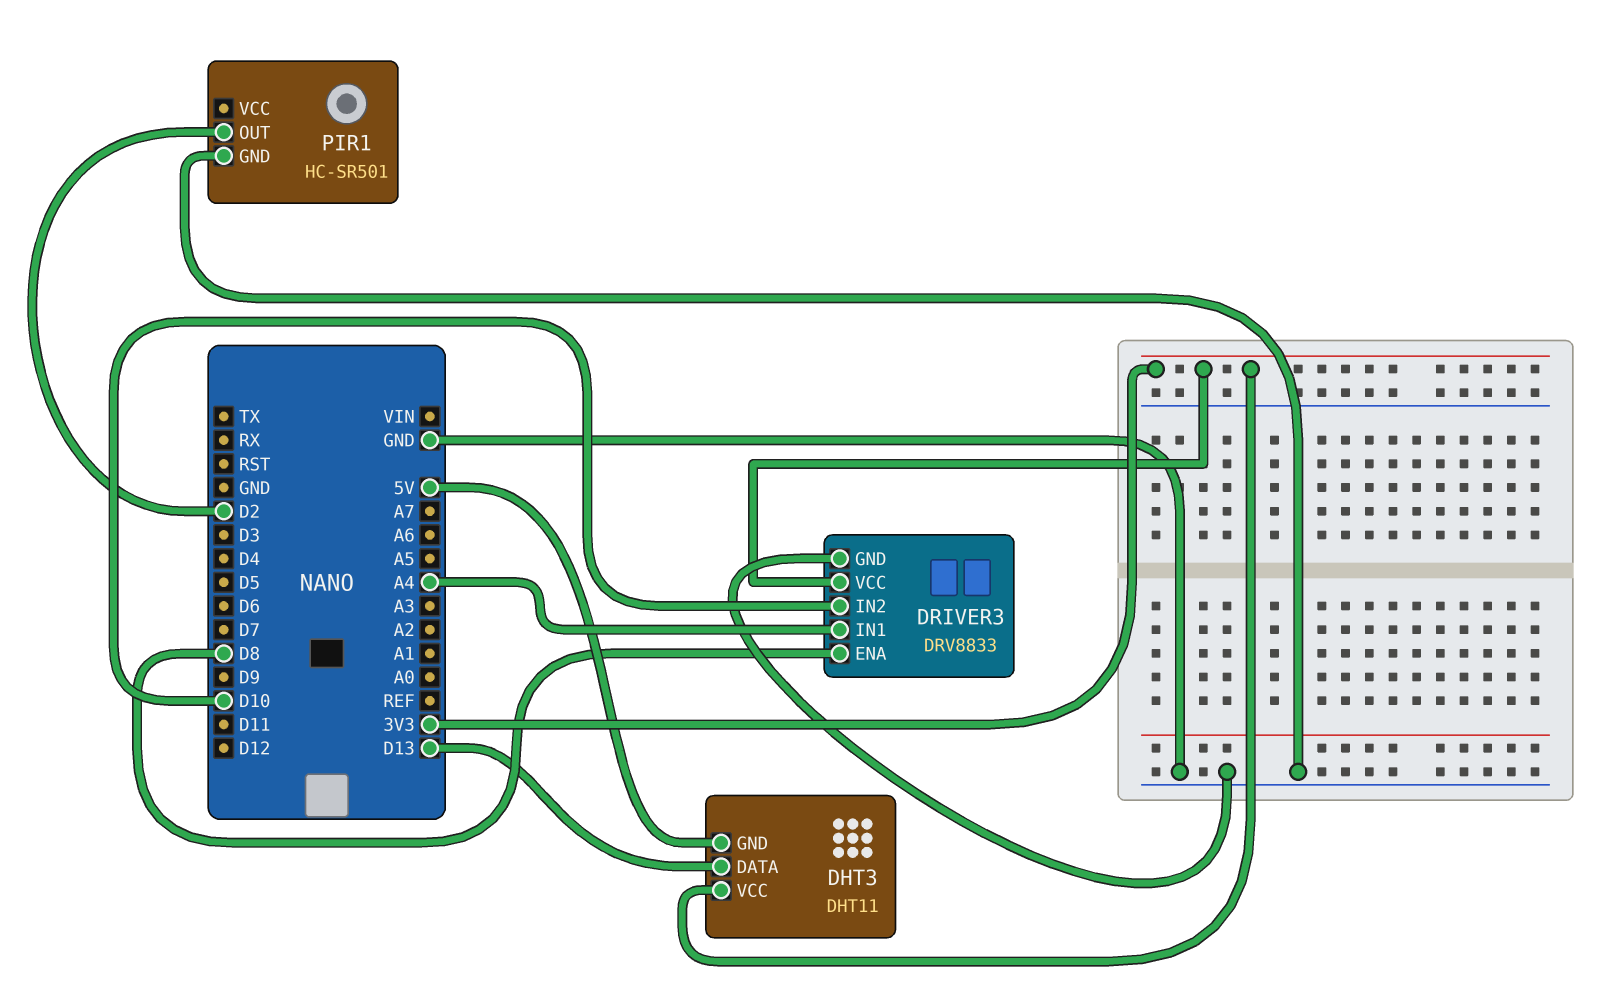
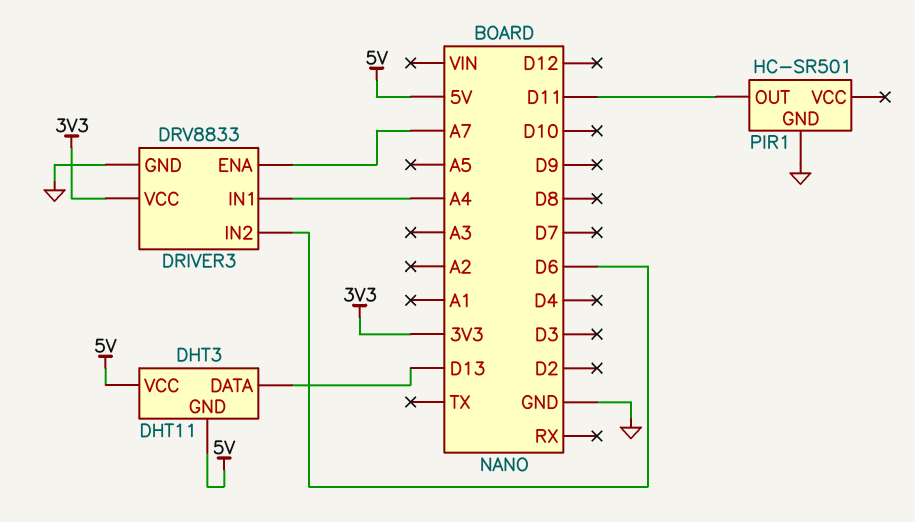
DHT3 pin VCC: 3V3 -> 5V
DRIVER3 pin ENA: D8 -> A7
DRIVER3 pin IN2: D10 -> D6
PIR1 pin OUT: D2 -> D11

